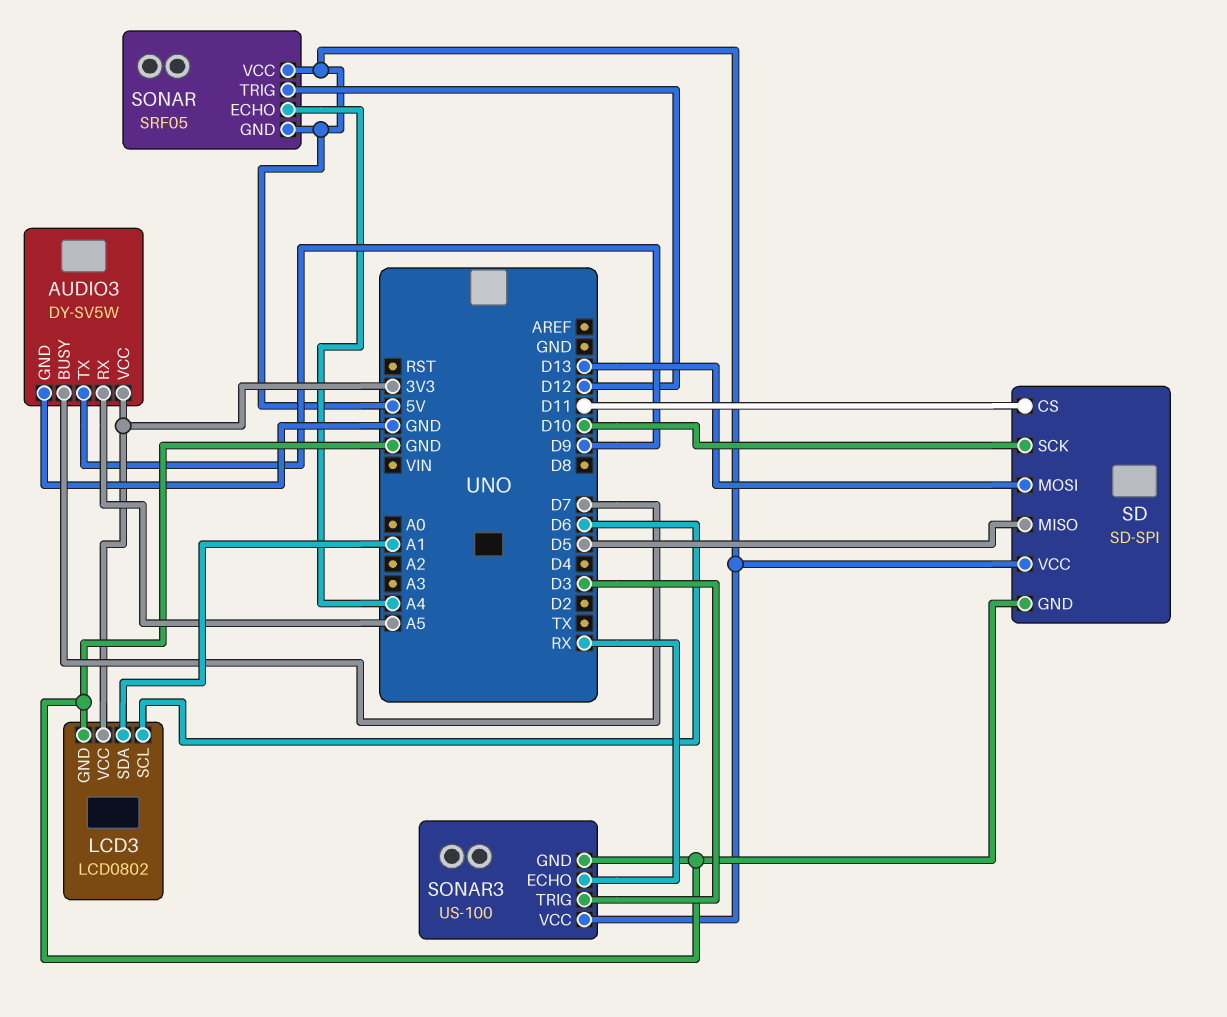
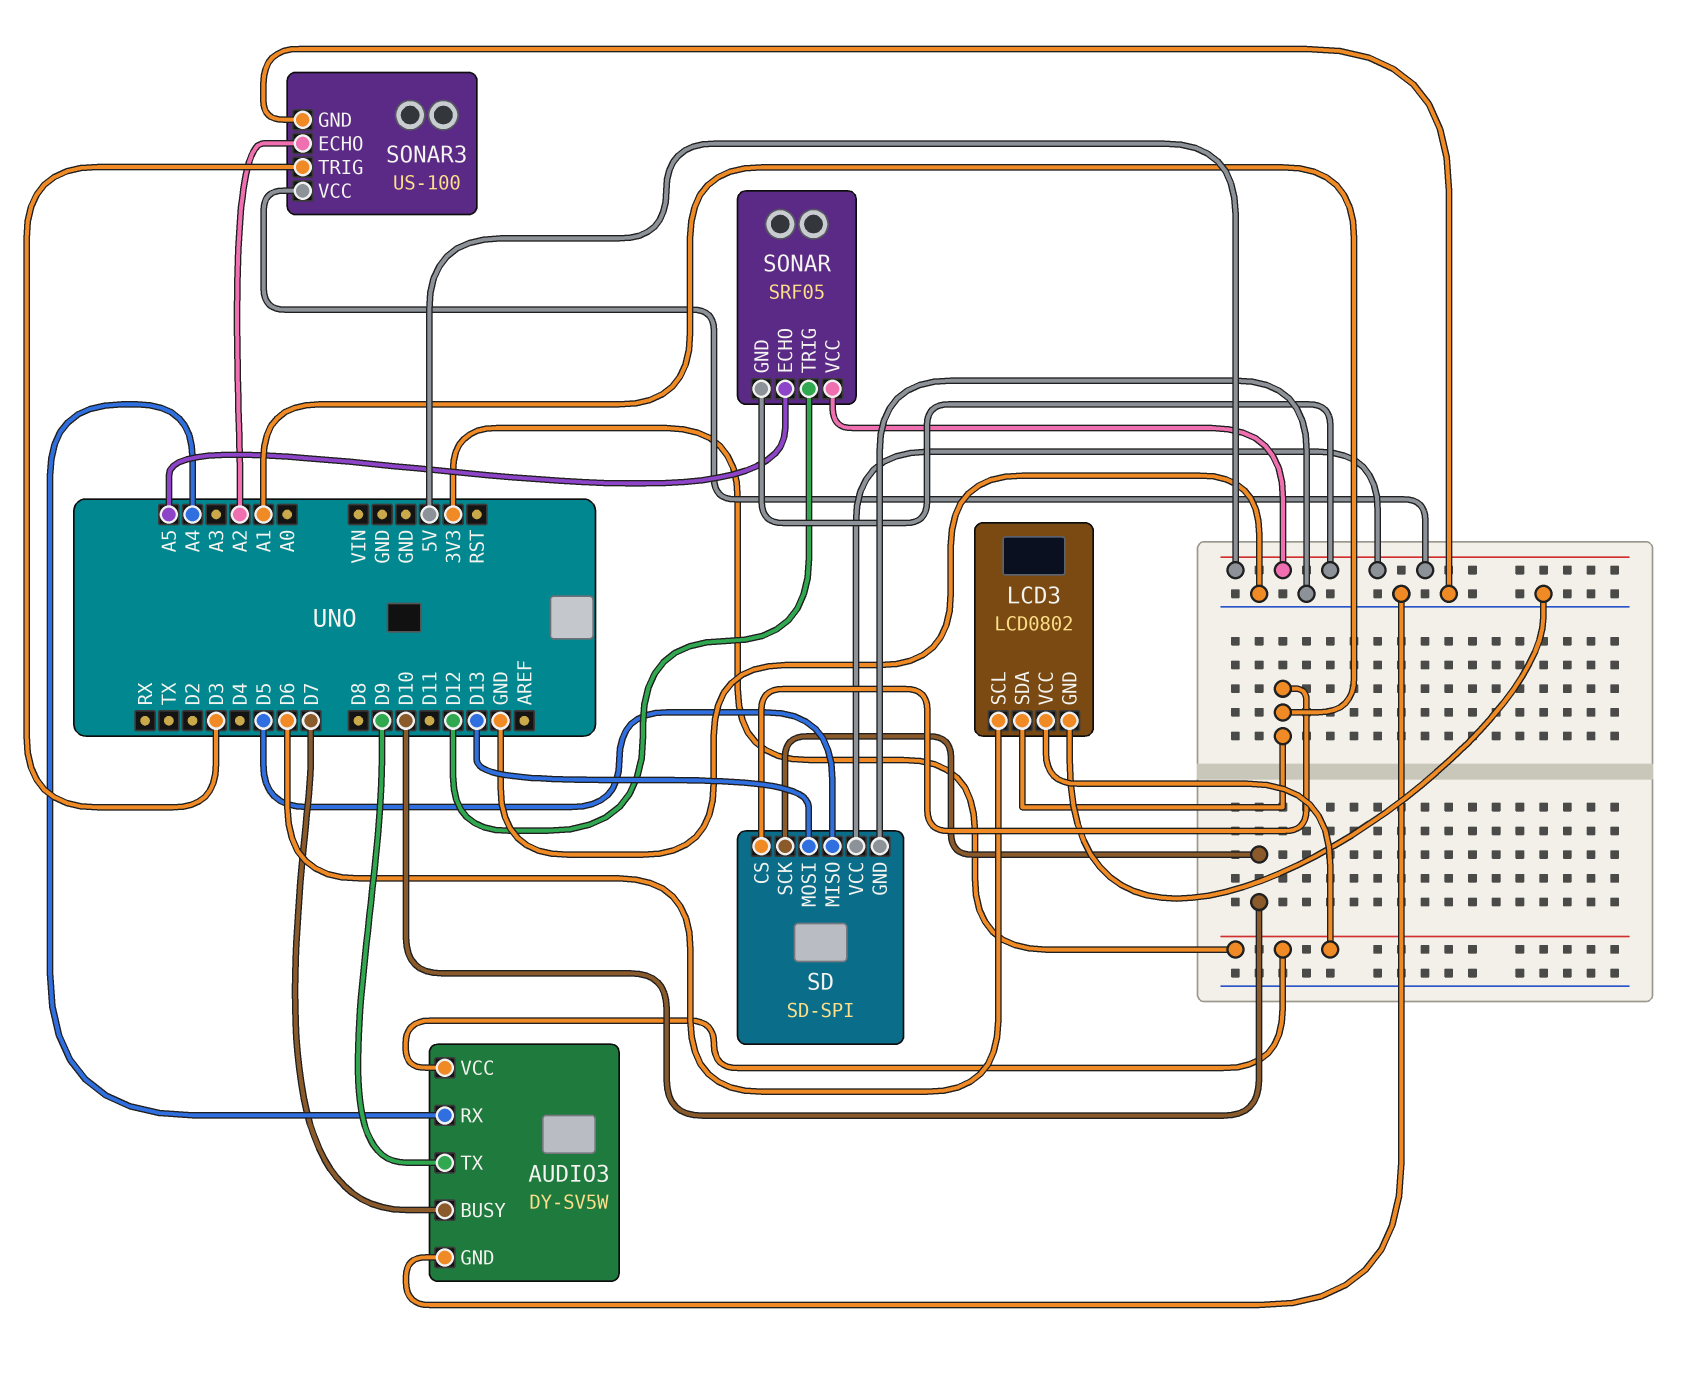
AUDIO3 pin RX: A5 -> A4
SD pin CS: D11 -> A1
SONAR pin ECHO: A4 -> A5
SONAR3 pin ECHO: RX -> A2

